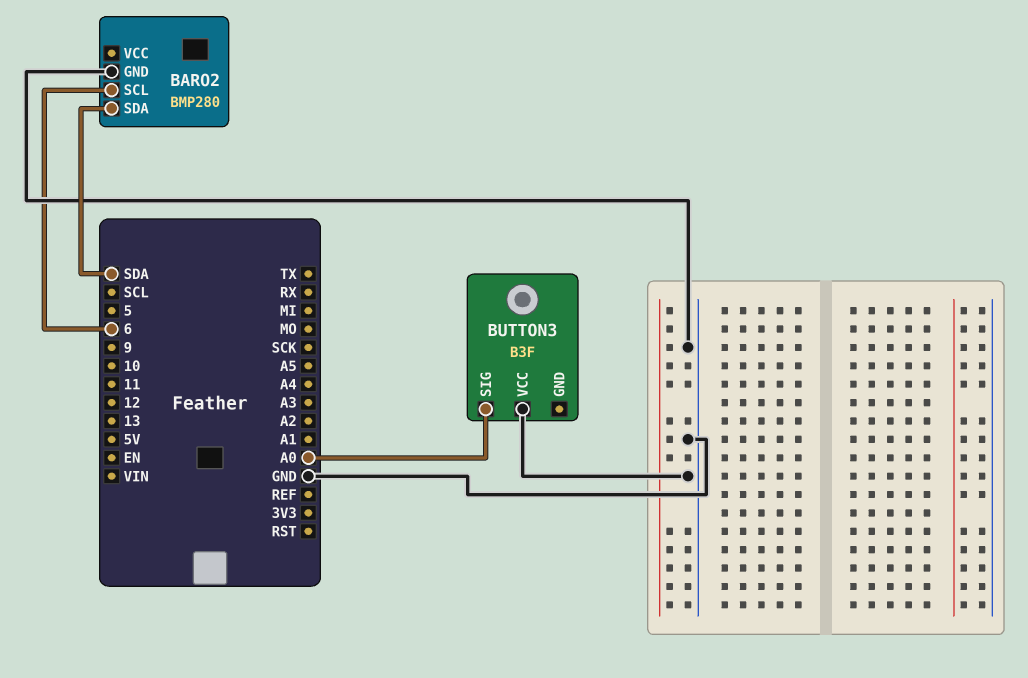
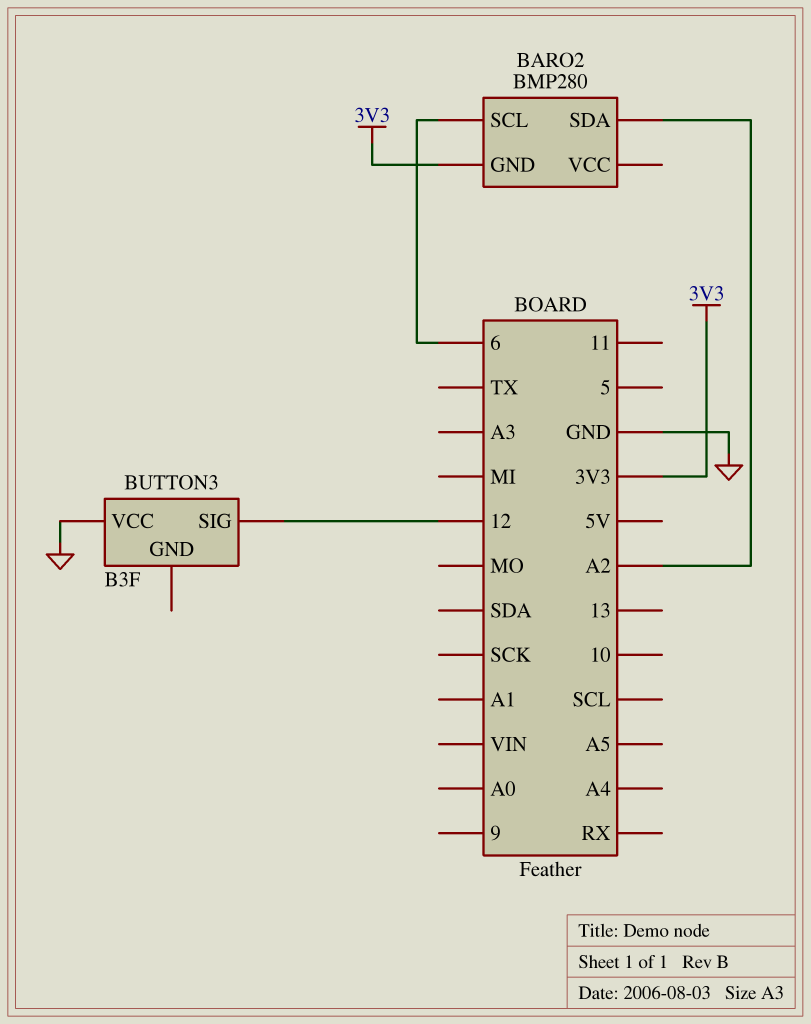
BARO2 pin GND: GND -> 3V3
BARO2 pin SDA: SDA -> A2
BUTTON3 pin SIG: A0 -> 12

